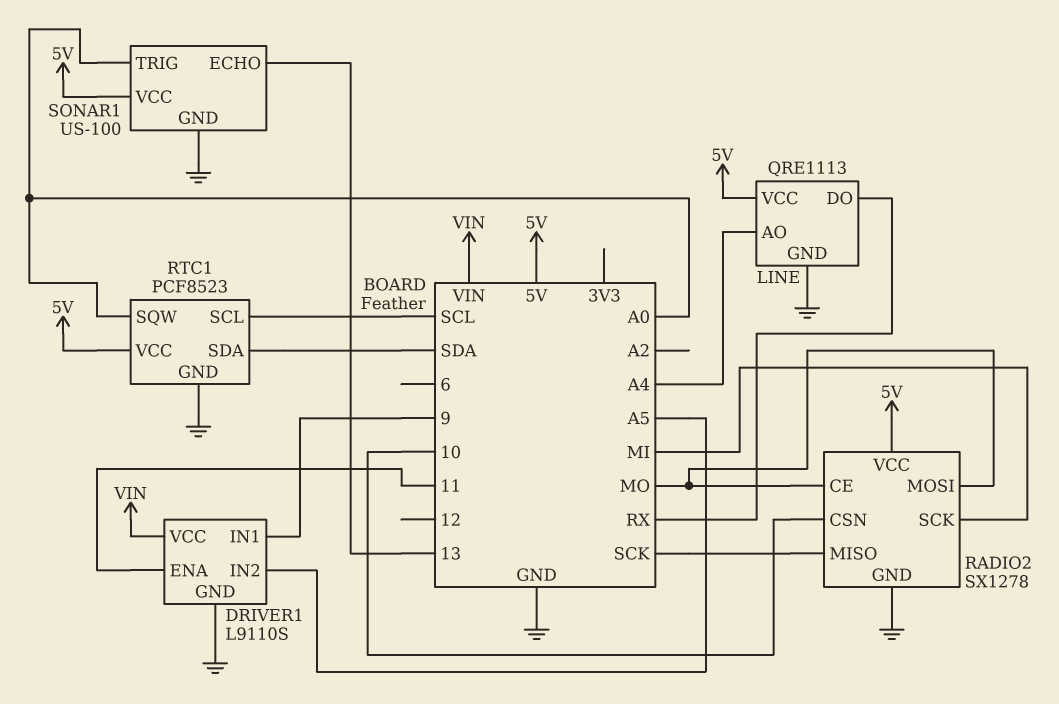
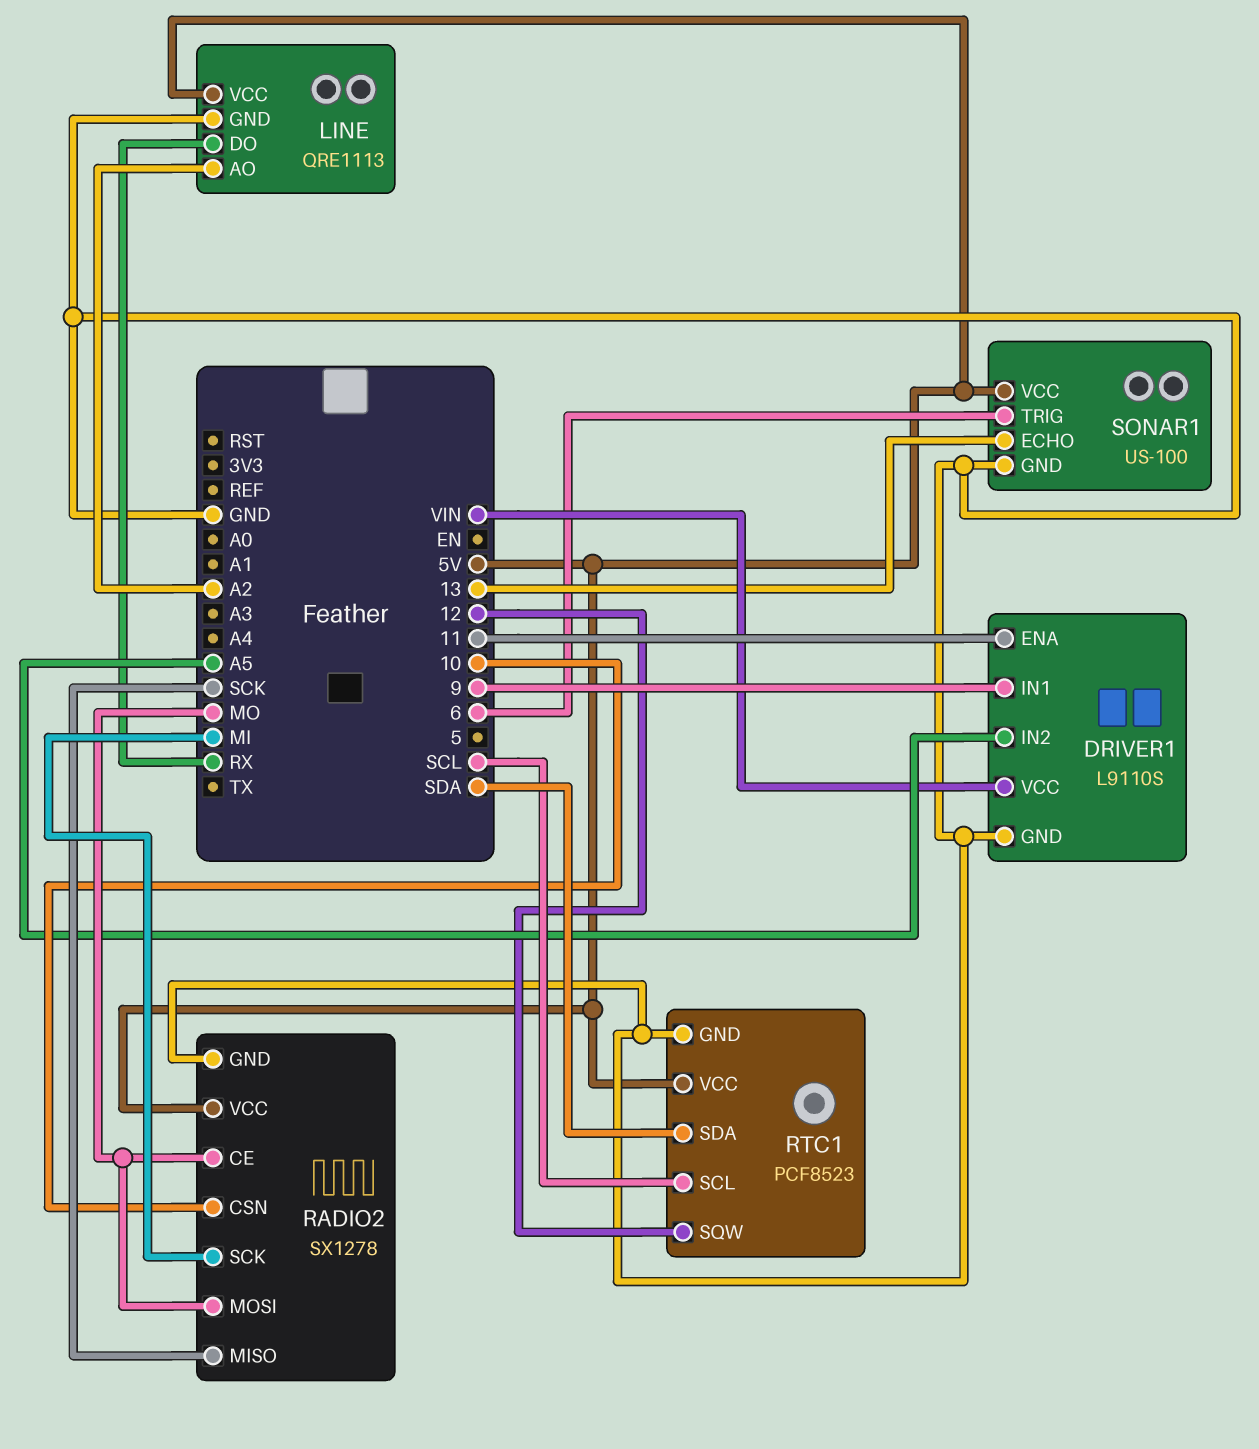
LINE pin AO: A4 -> A2
RTC1 pin SQW: A0 -> 12
SONAR1 pin TRIG: A0 -> 6

